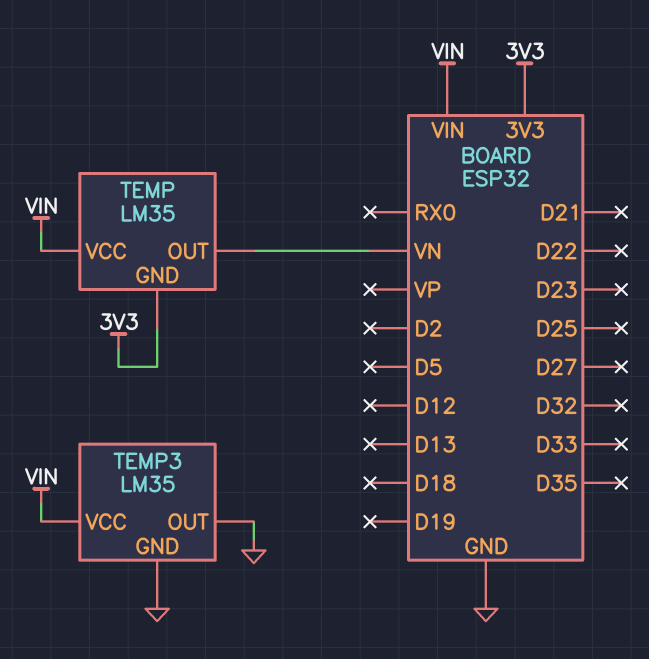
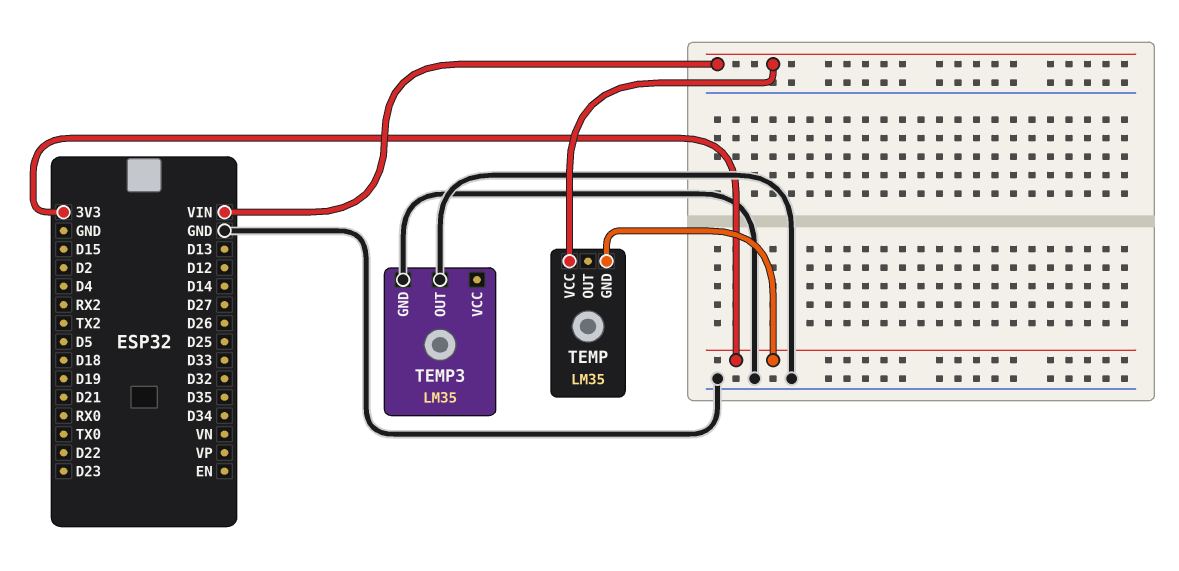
TEMP pin OUT: VN -> none
TEMP3 pin VCC: VIN -> none

